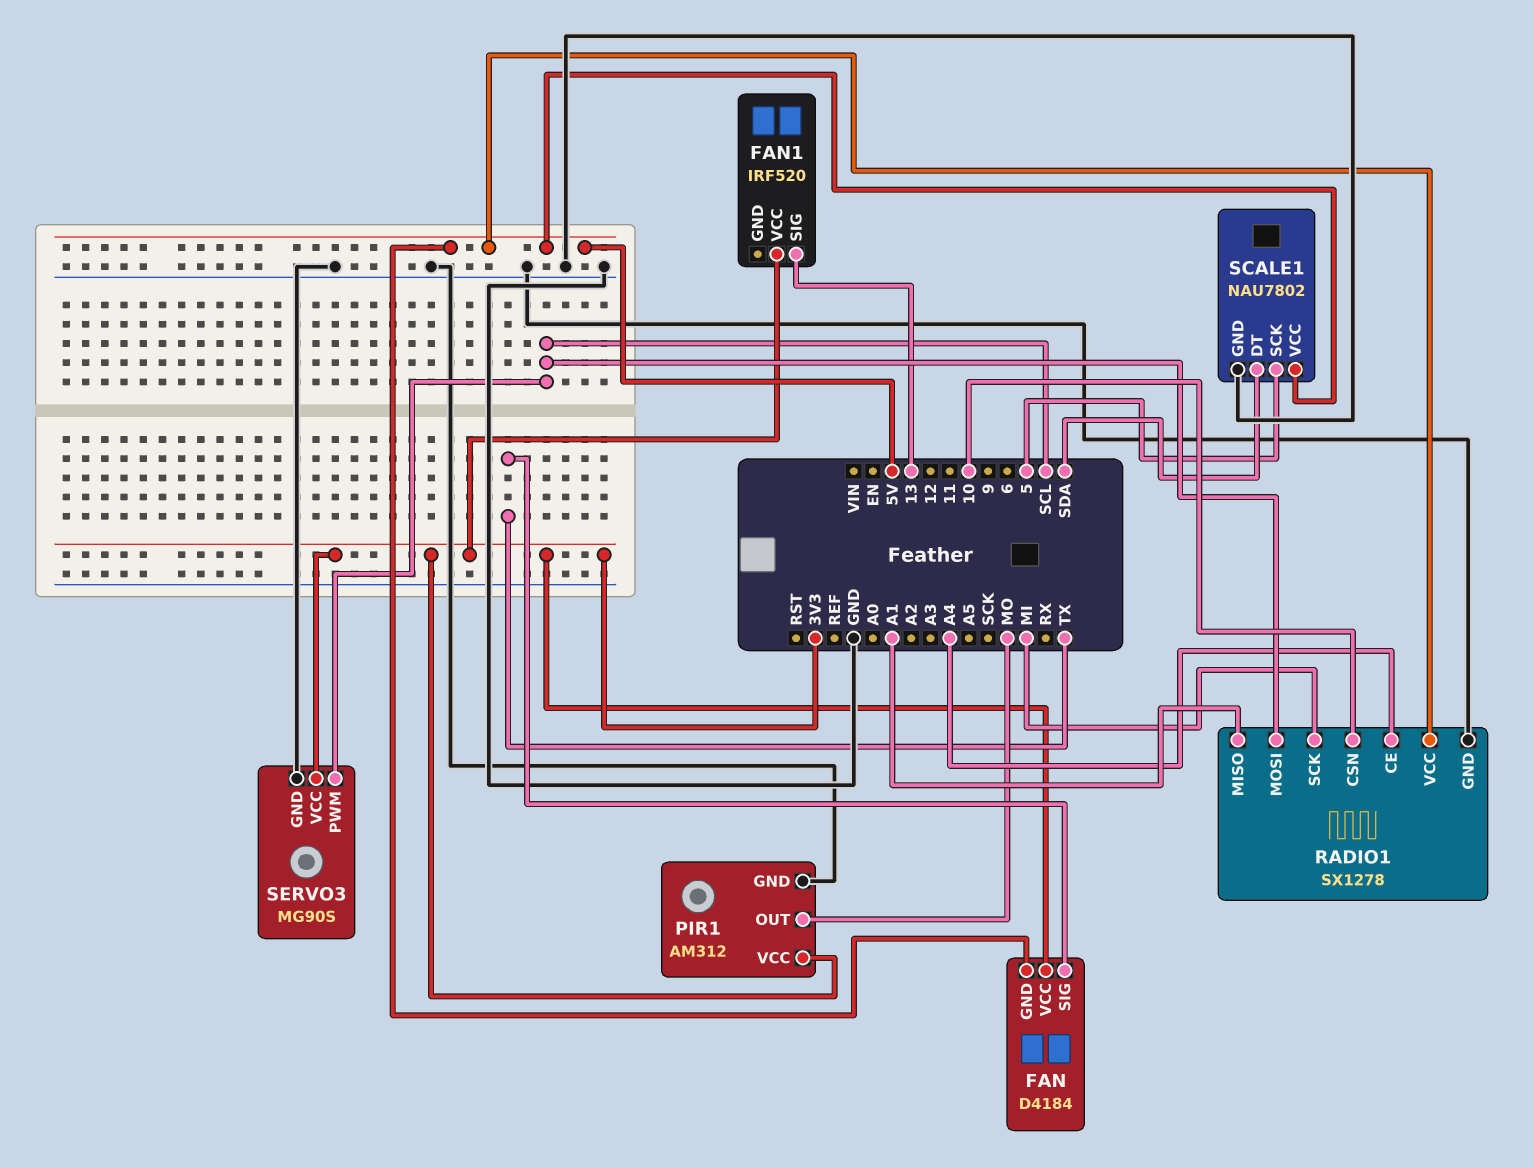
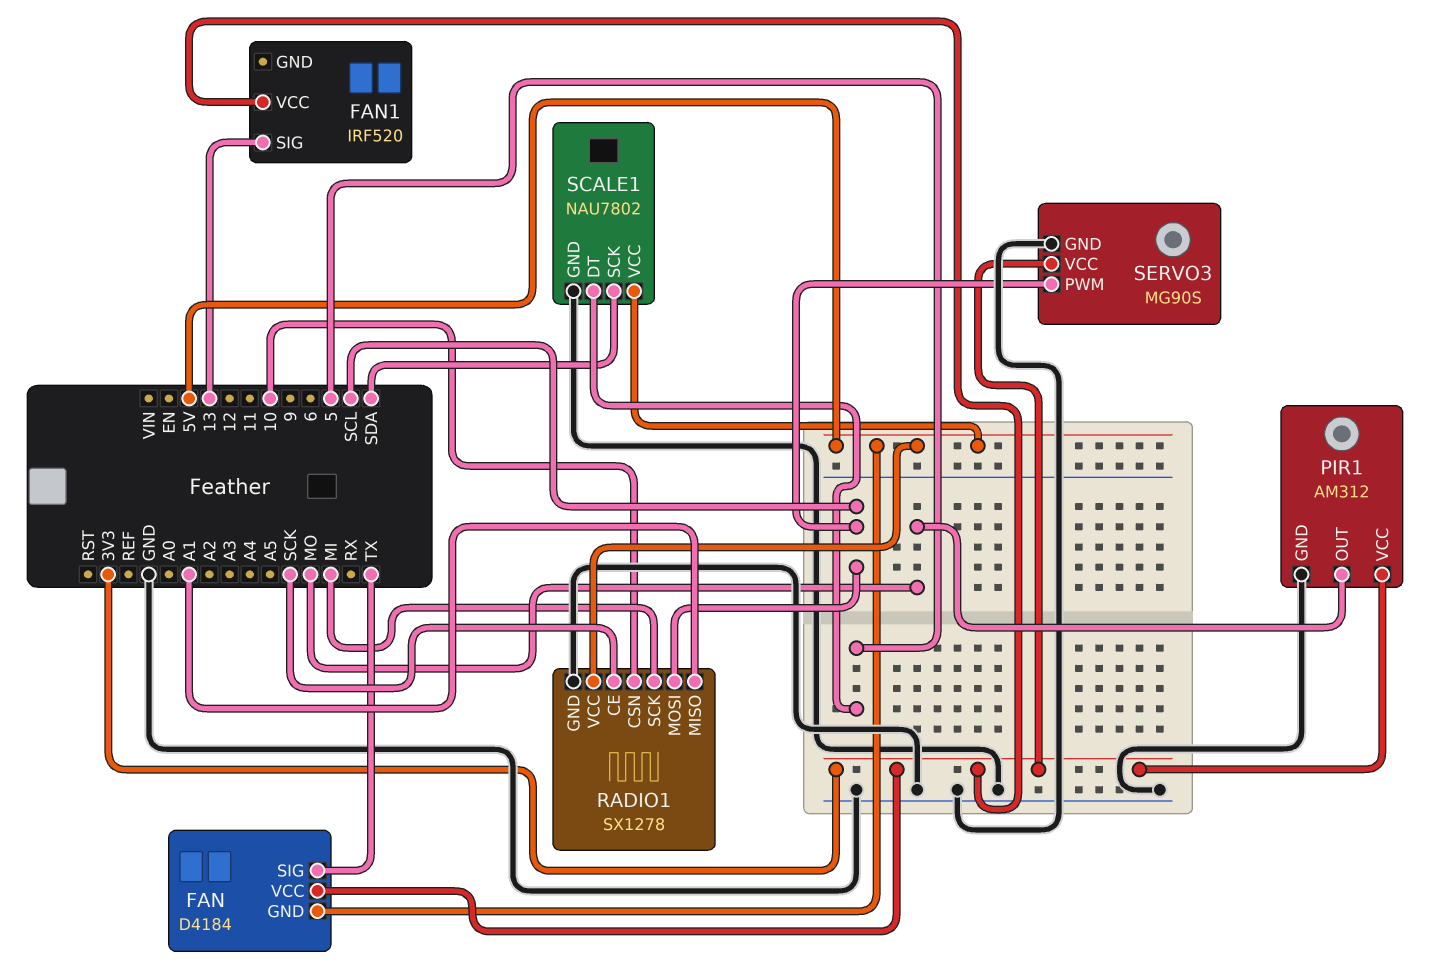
RADIO1 pin CE: A4 -> SCK
SCALE1 pin DT: SDA -> 5
SCALE1 pin SCK: 5 -> SDA

